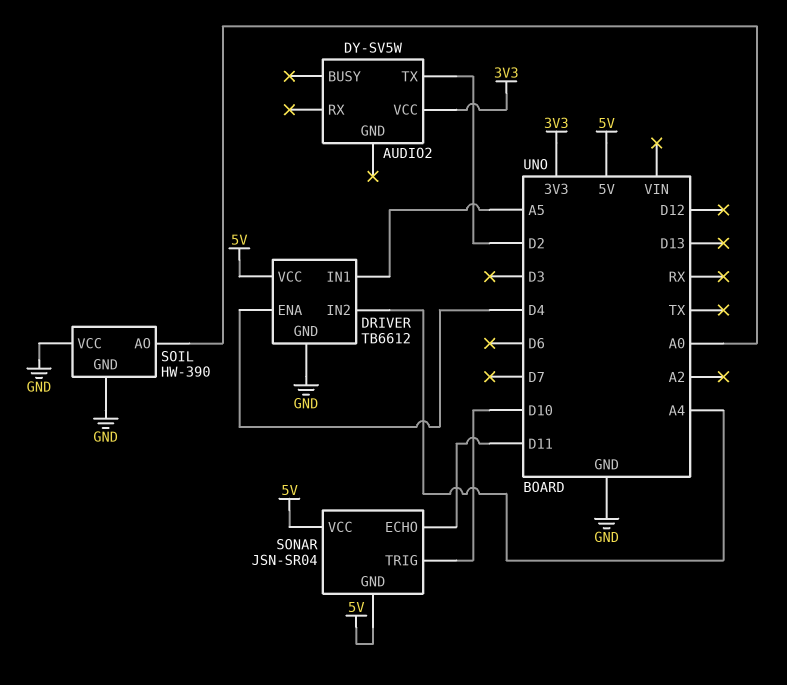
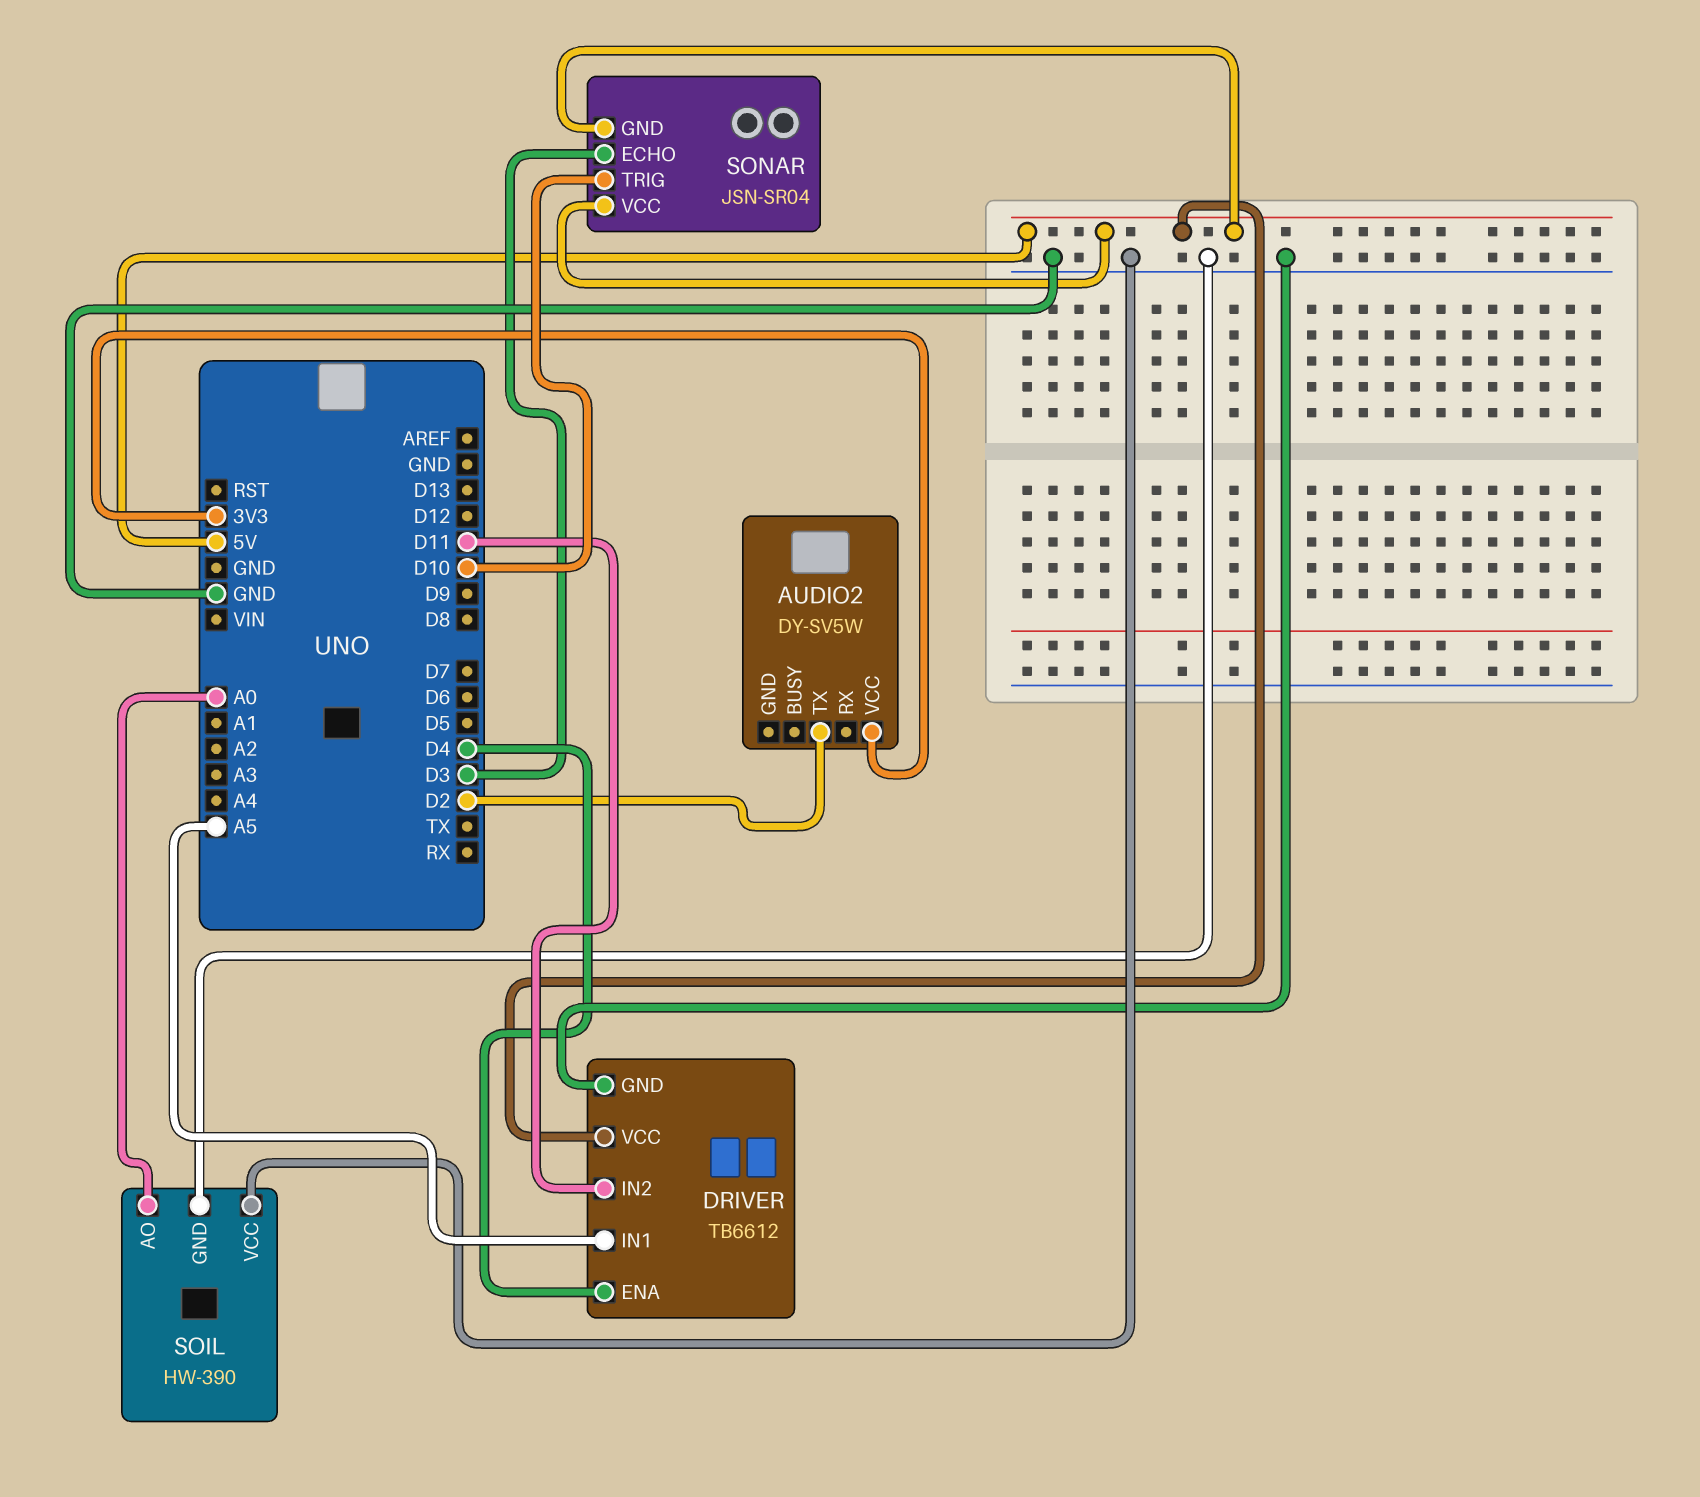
DRIVER pin IN2: A4 -> D11
SONAR pin ECHO: D11 -> D3

